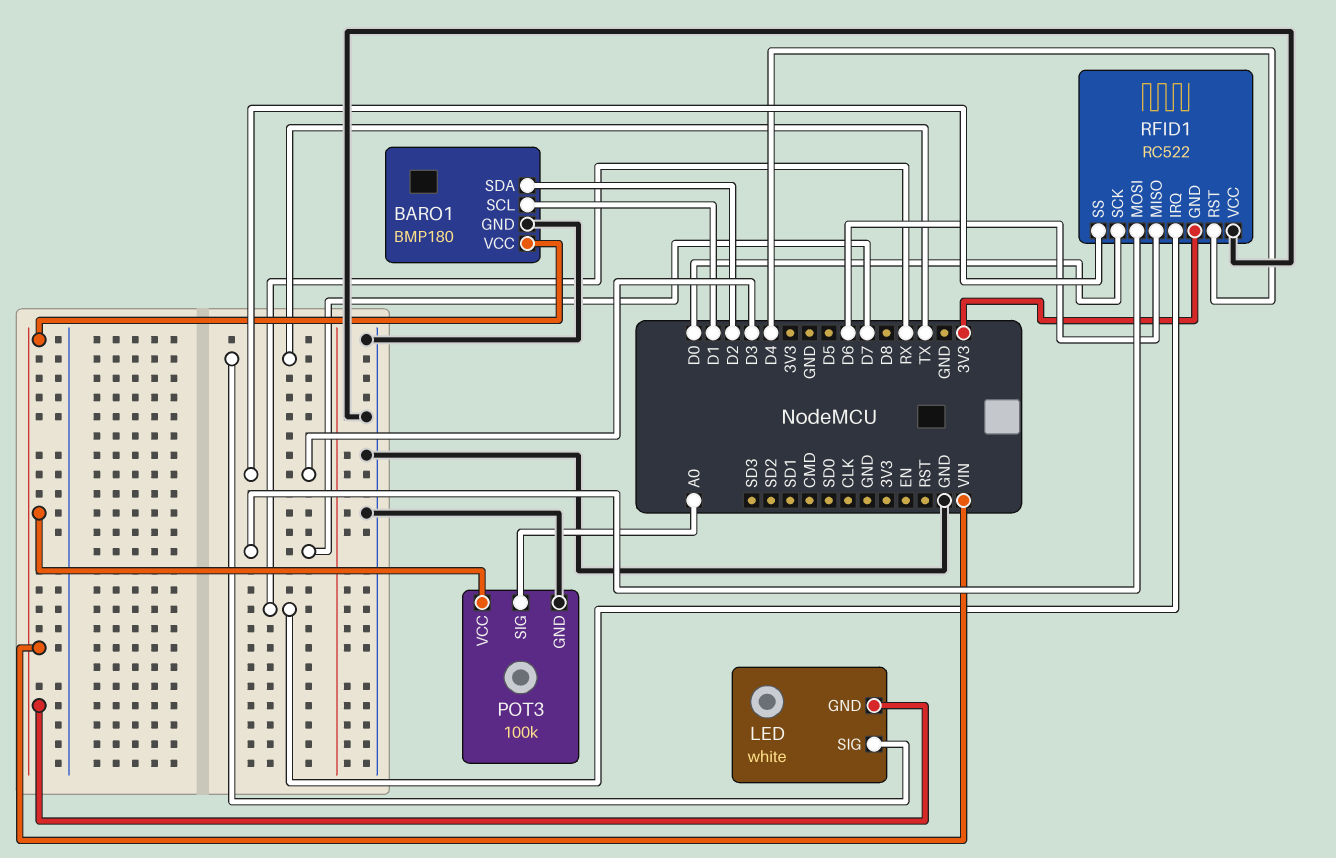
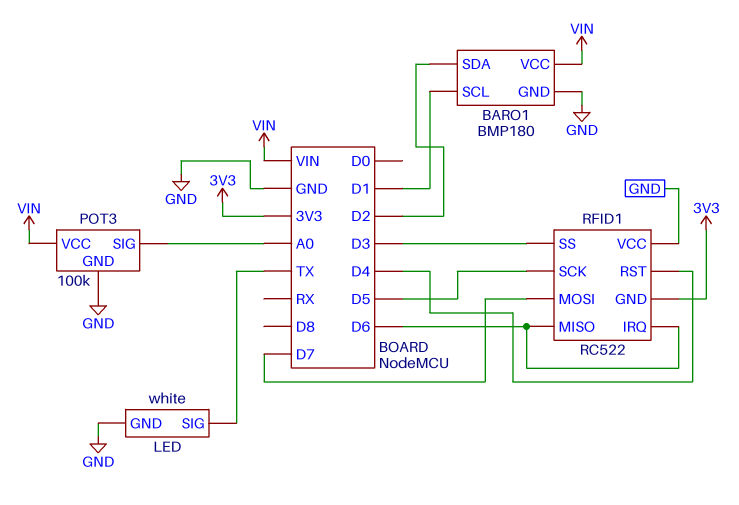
LED pin GND: VIN -> GND
RFID1 pin IRQ: RX -> D6
RFID1 pin SCK: D0 -> D5

